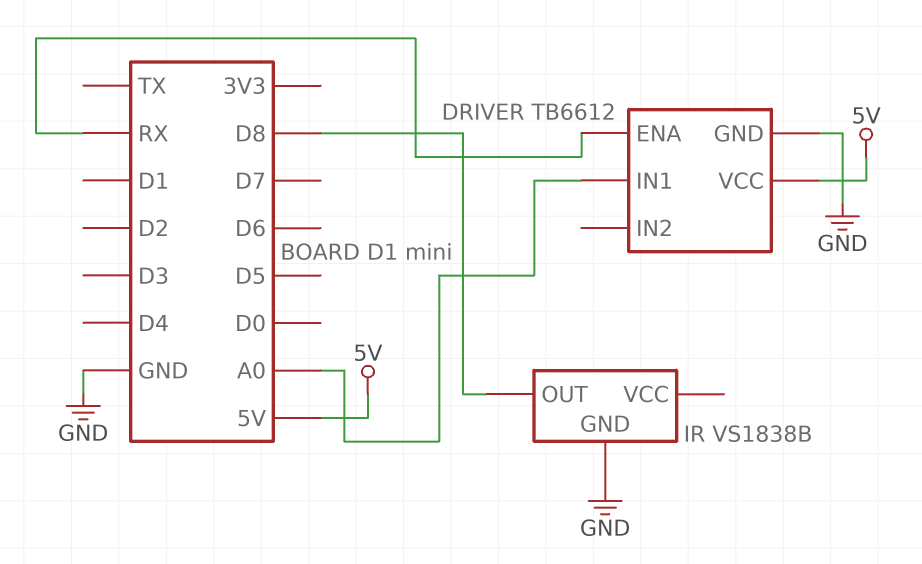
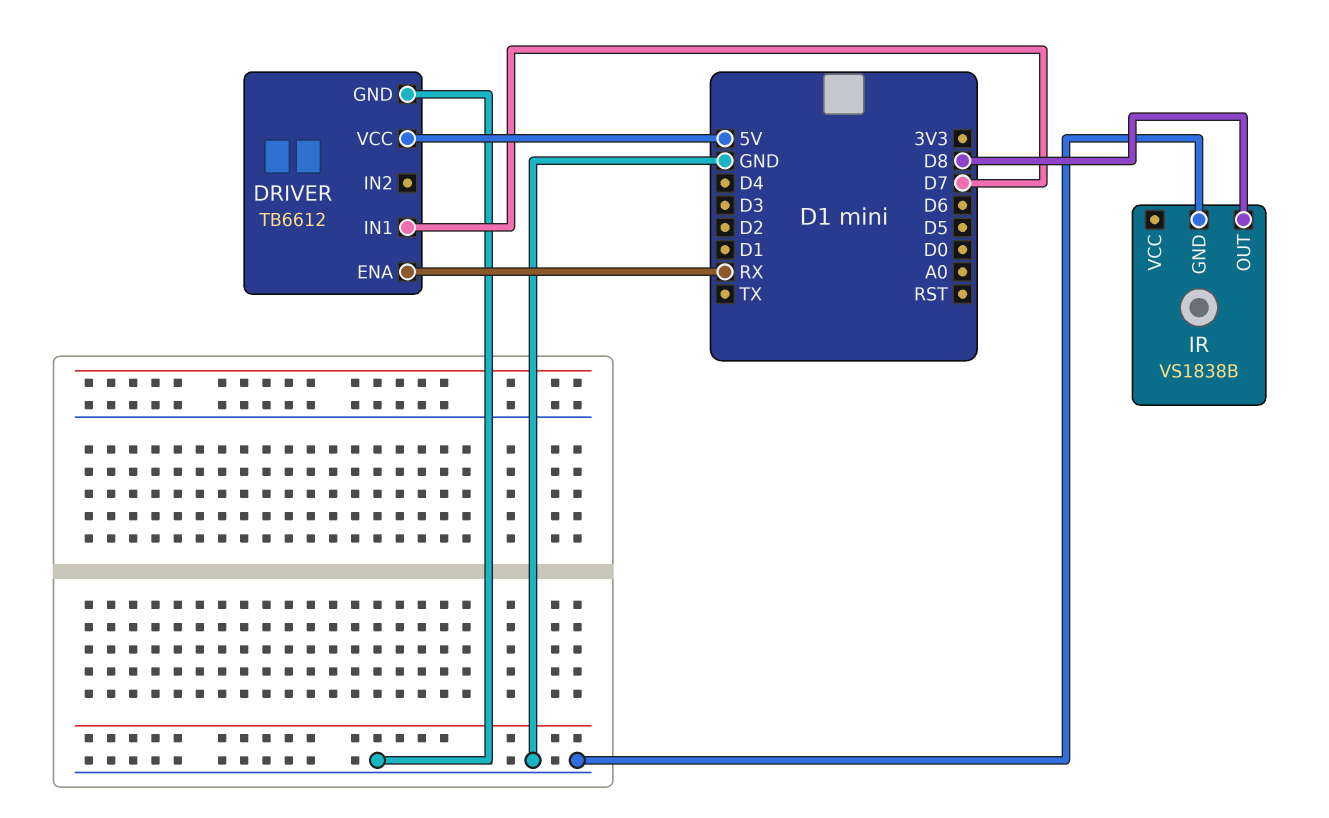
DRIVER pin IN1: A0 -> D7

